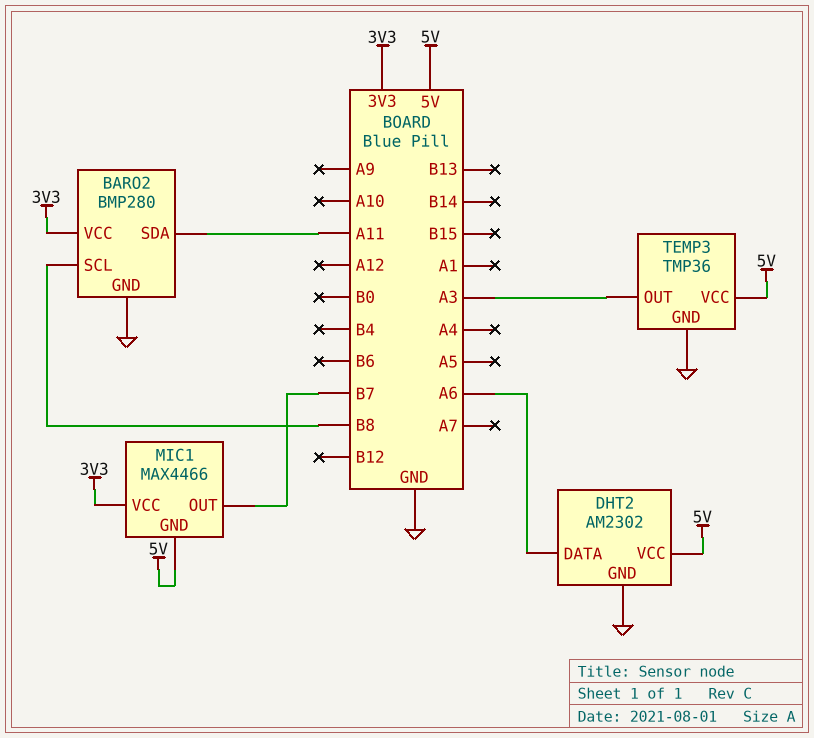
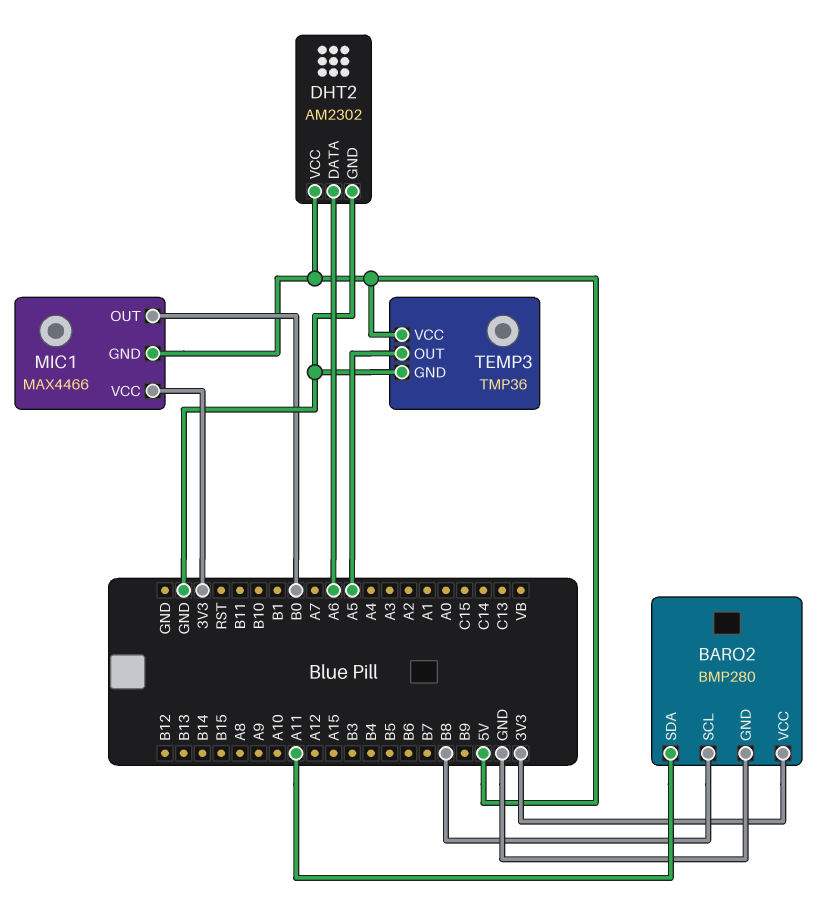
MIC1 pin OUT: B7 -> B0
TEMP3 pin OUT: A3 -> A5

